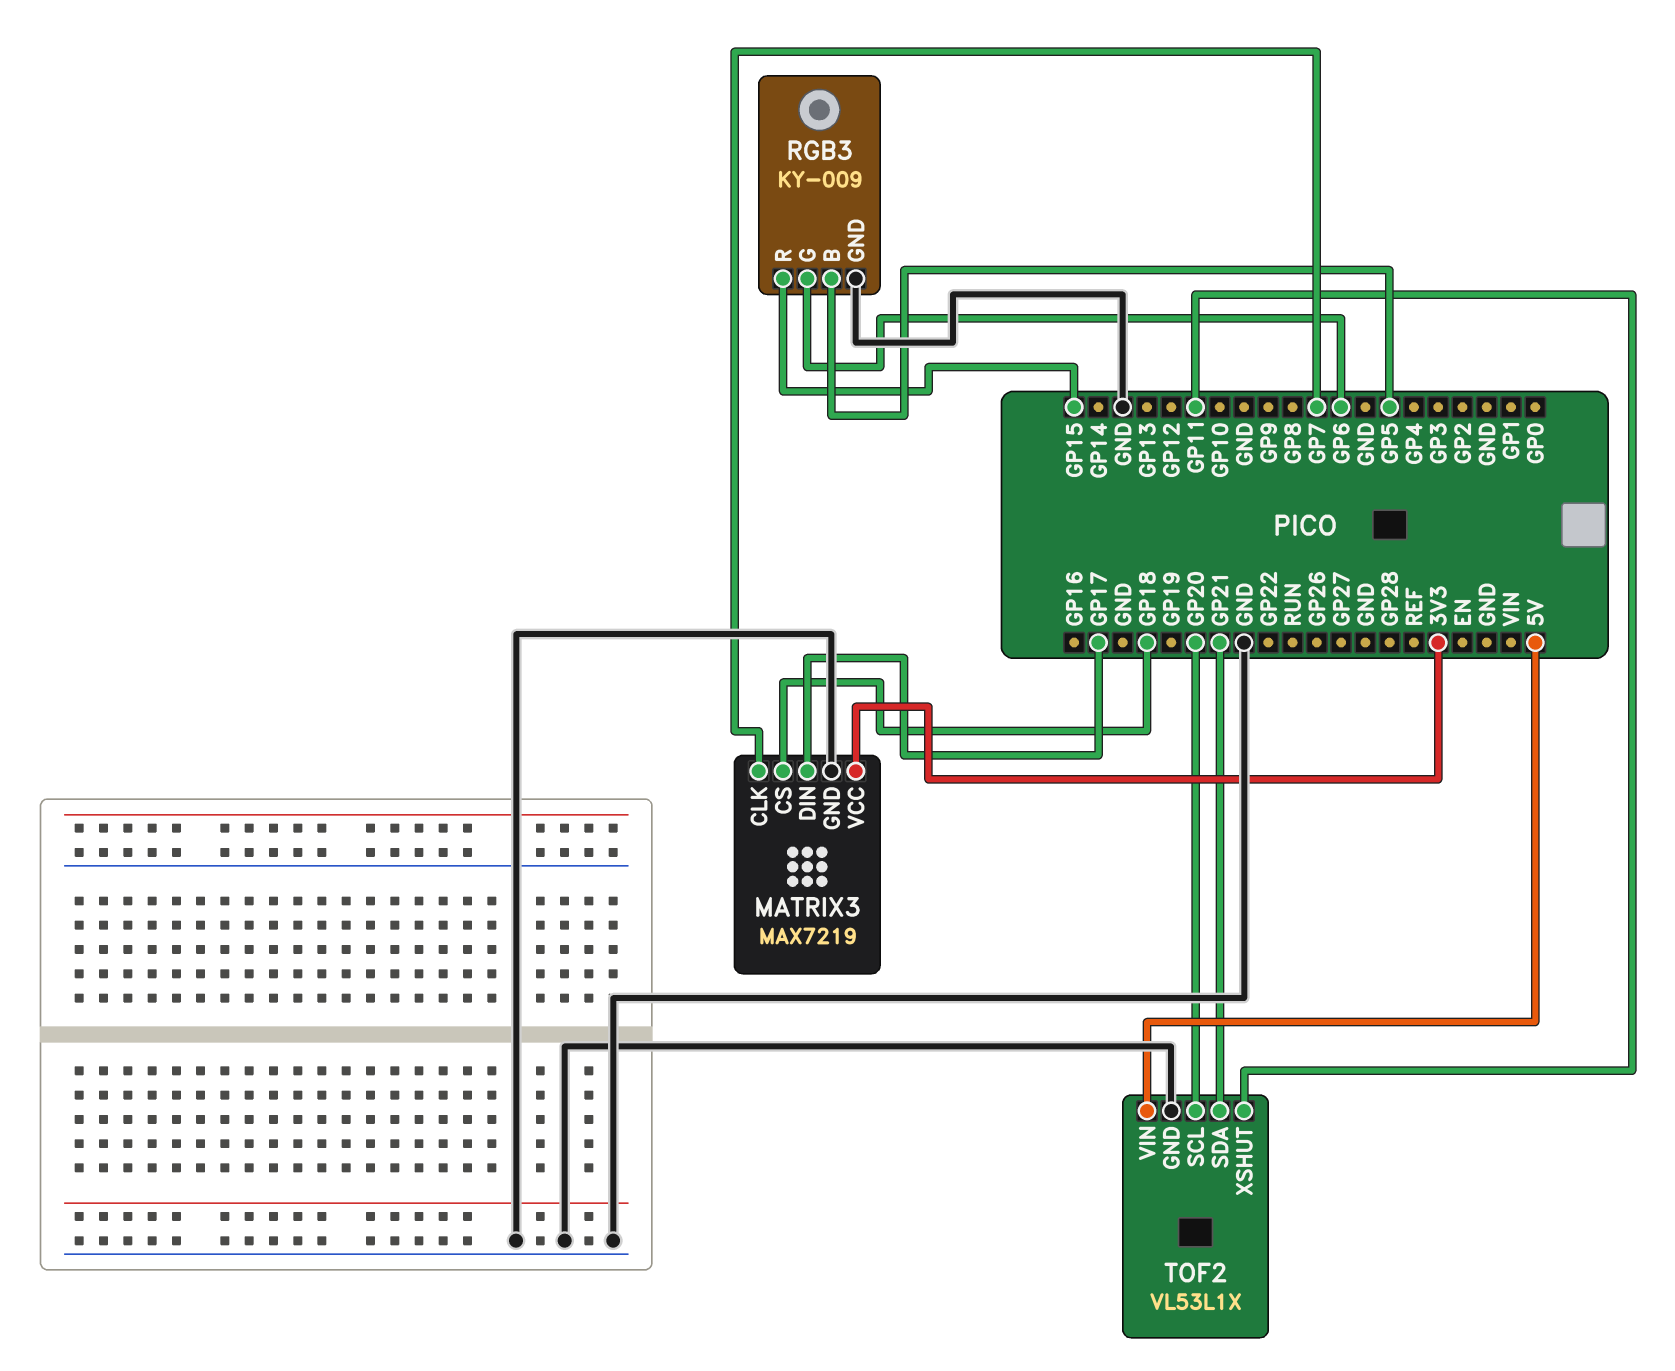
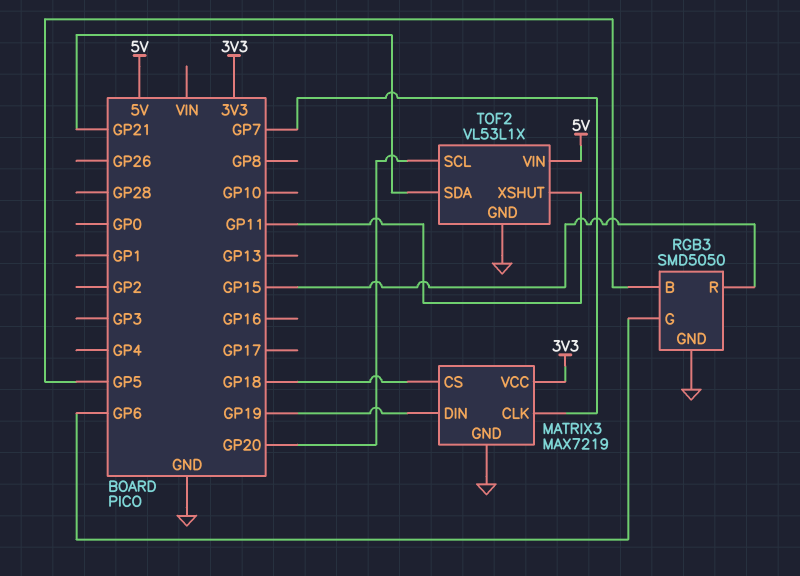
MATRIX3 pin DIN: GP17 -> GP19
RGB3: KY-009 -> SMD5050

